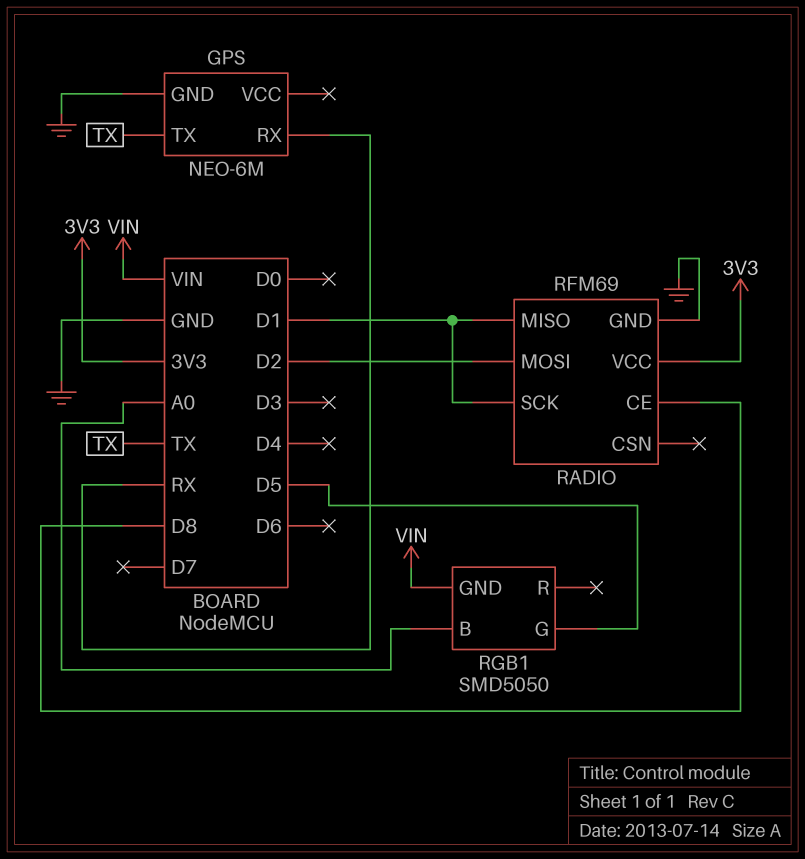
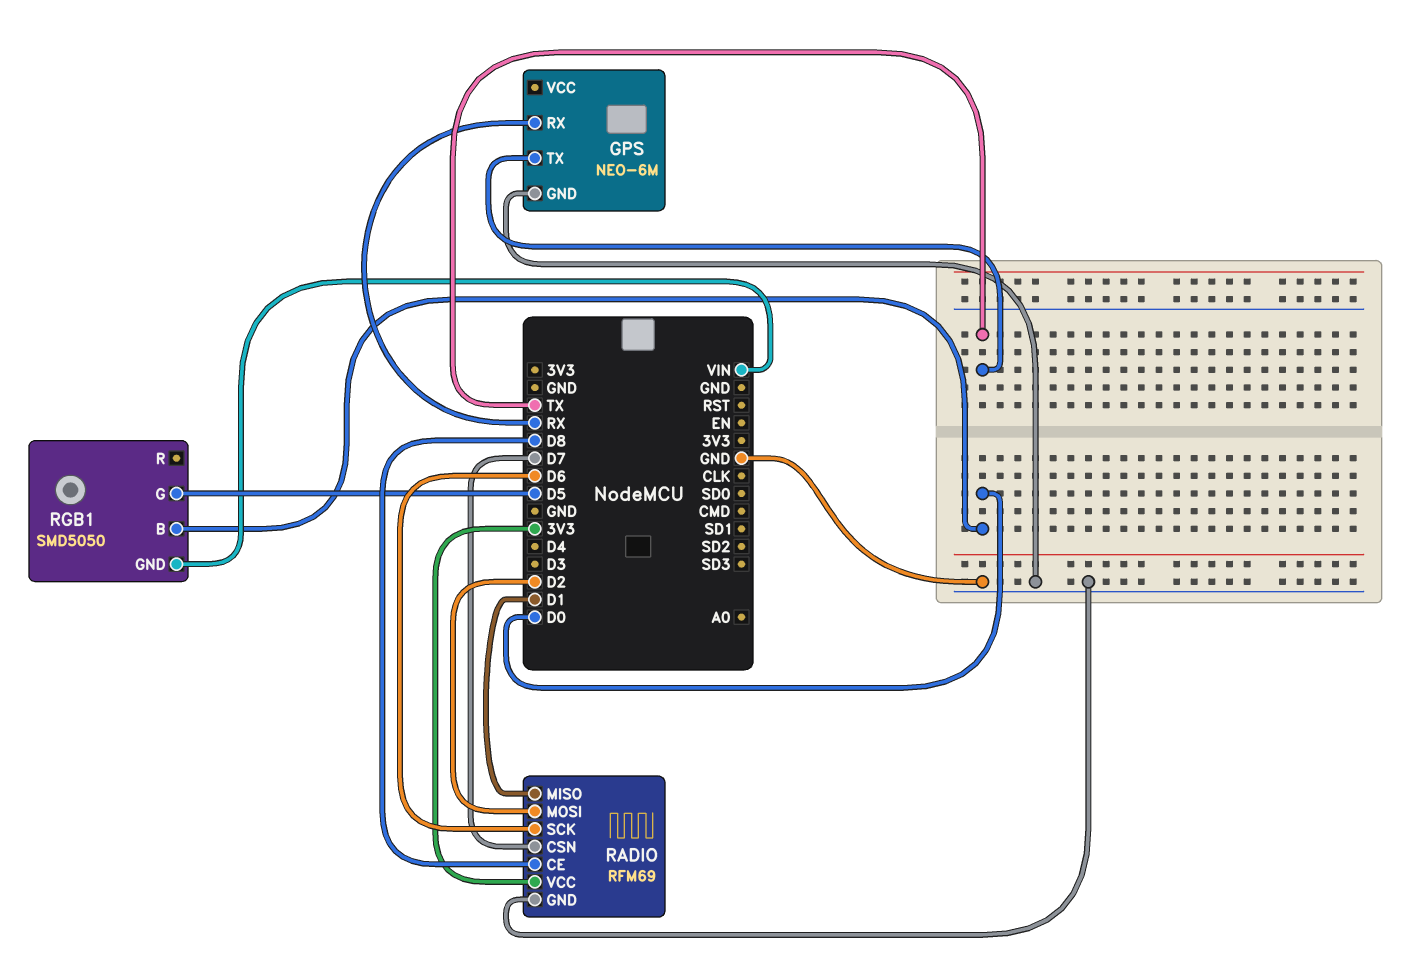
RADIO pin CSN: none -> D7
RADIO pin SCK: D1 -> D6
RGB1 pin B: A0 -> D0

